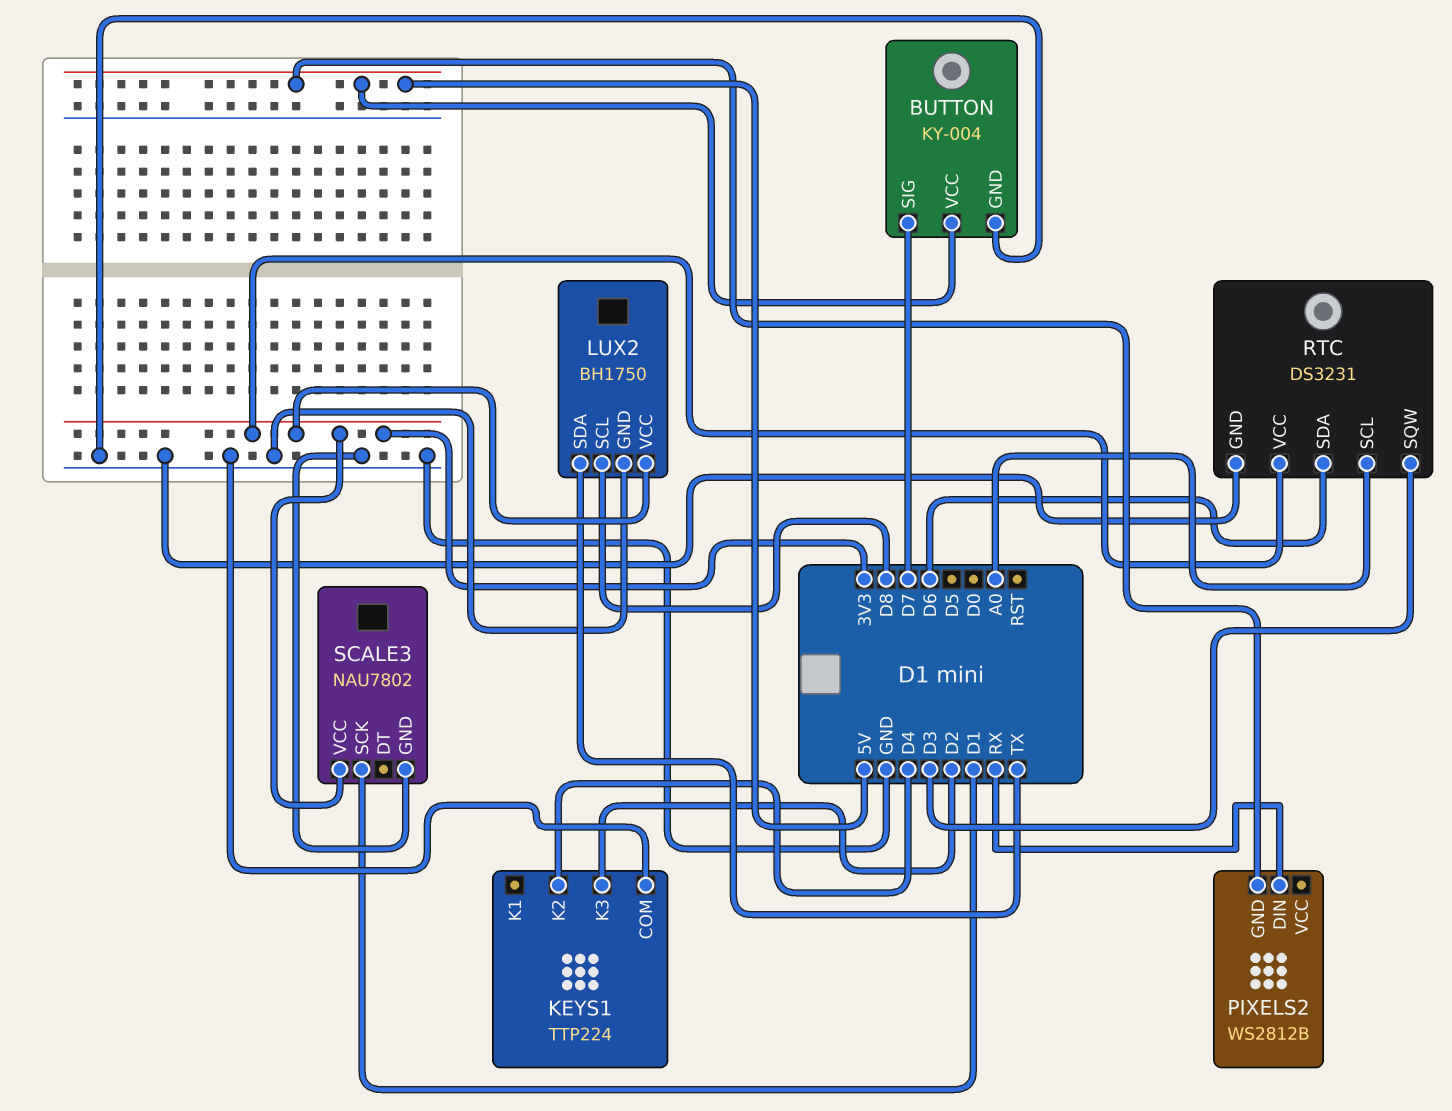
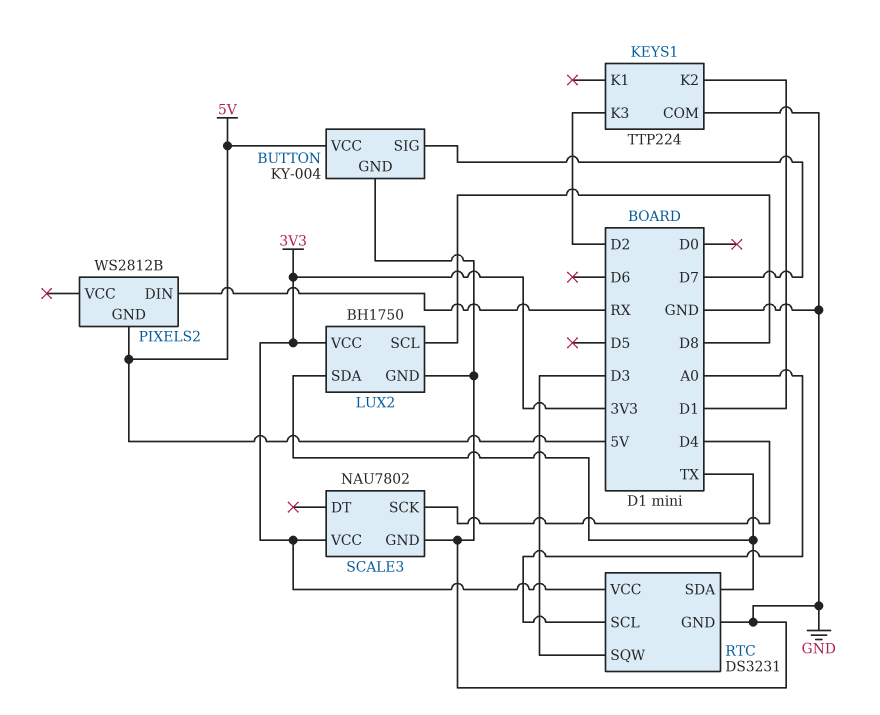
KEYS1 pin K2: D4 -> D1
RTC pin SDA: D6 -> TX
SCALE3 pin SCK: D1 -> D4

